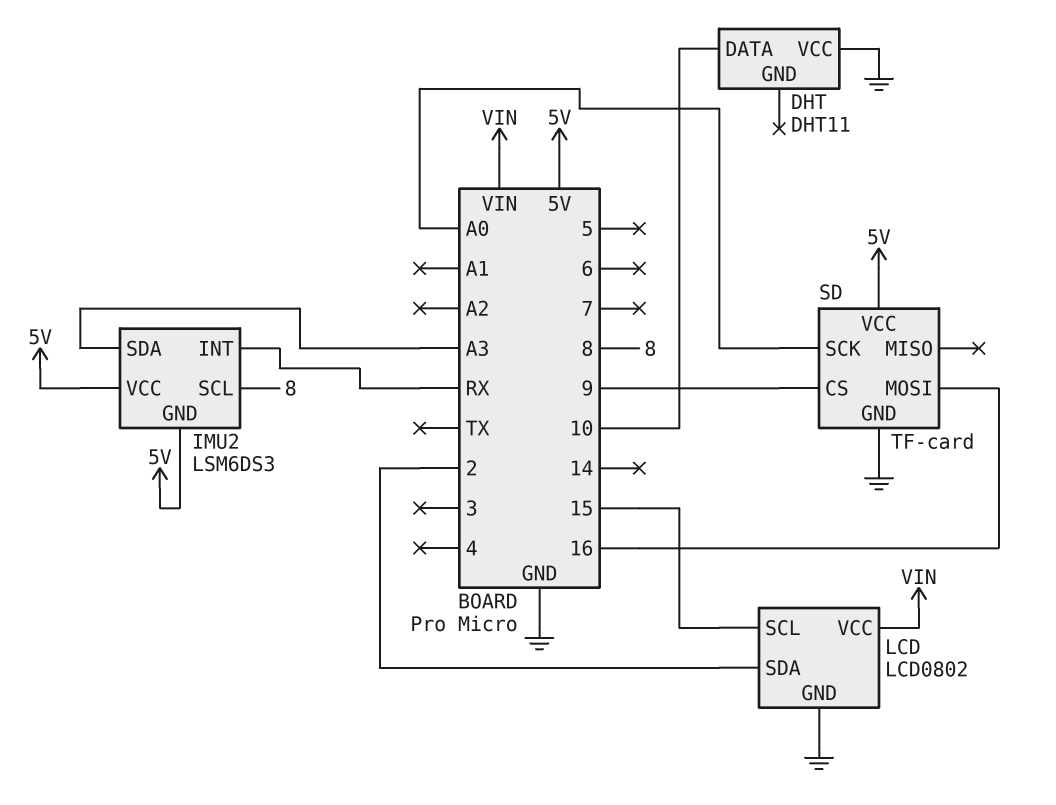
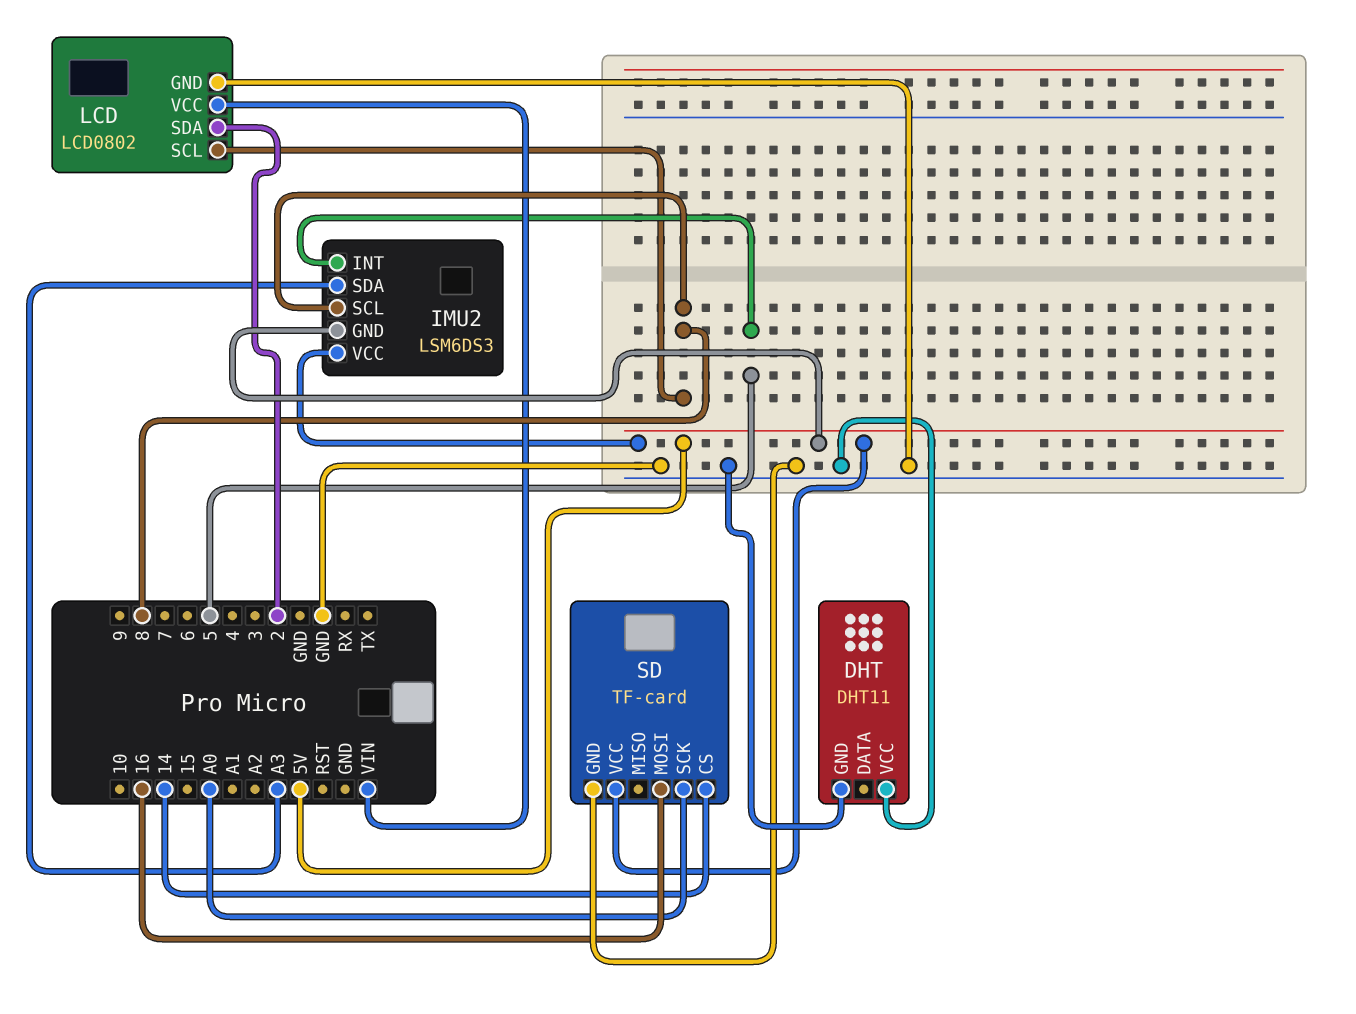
DHT pin DATA: 10 -> none
DHT pin GND: none -> GND
IMU2 pin INT: RX -> 5
LCD pin SCL: 15 -> 8
SD pin CS: 9 -> 14

